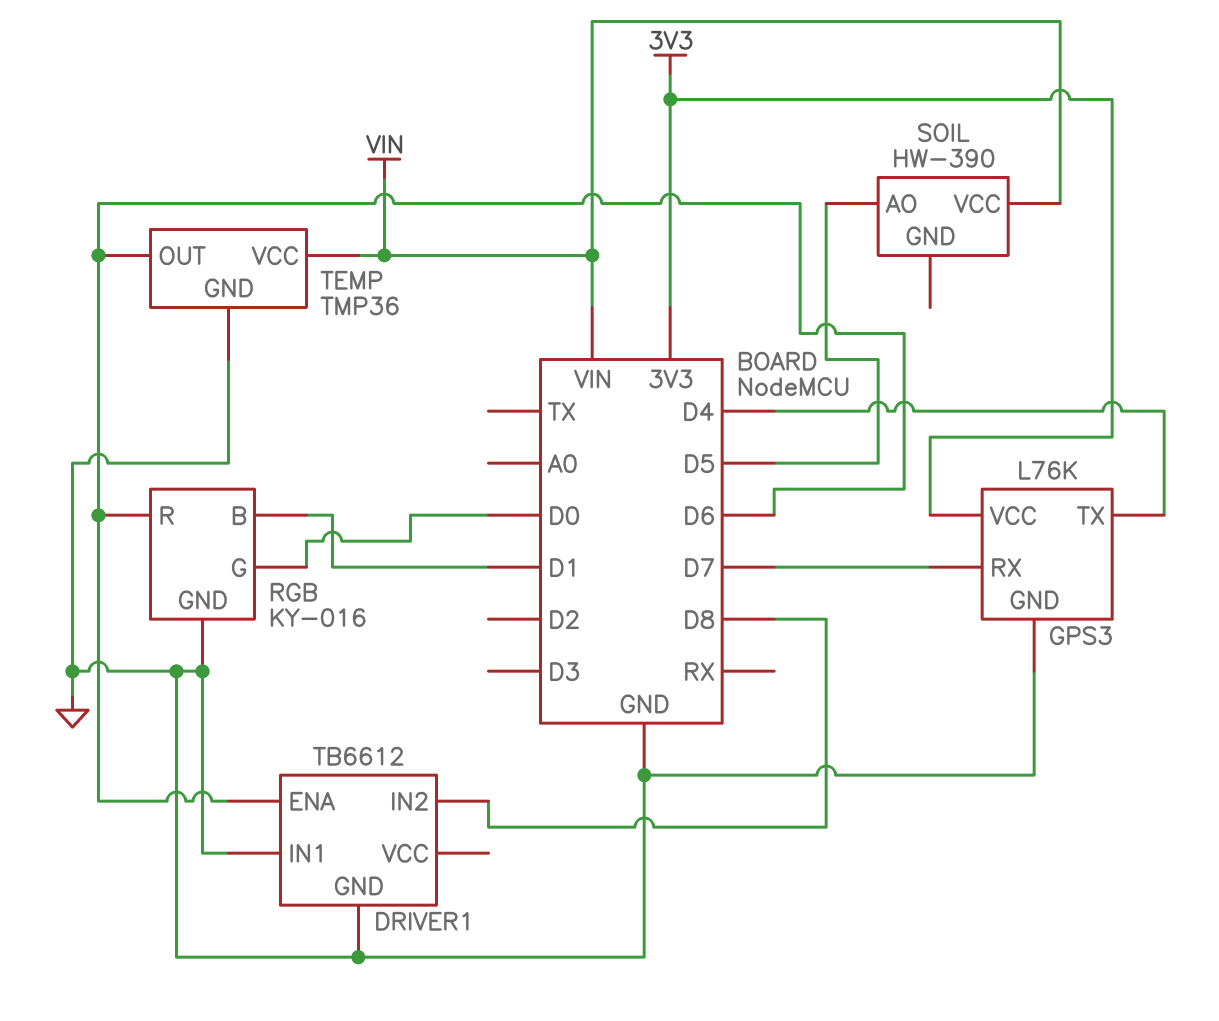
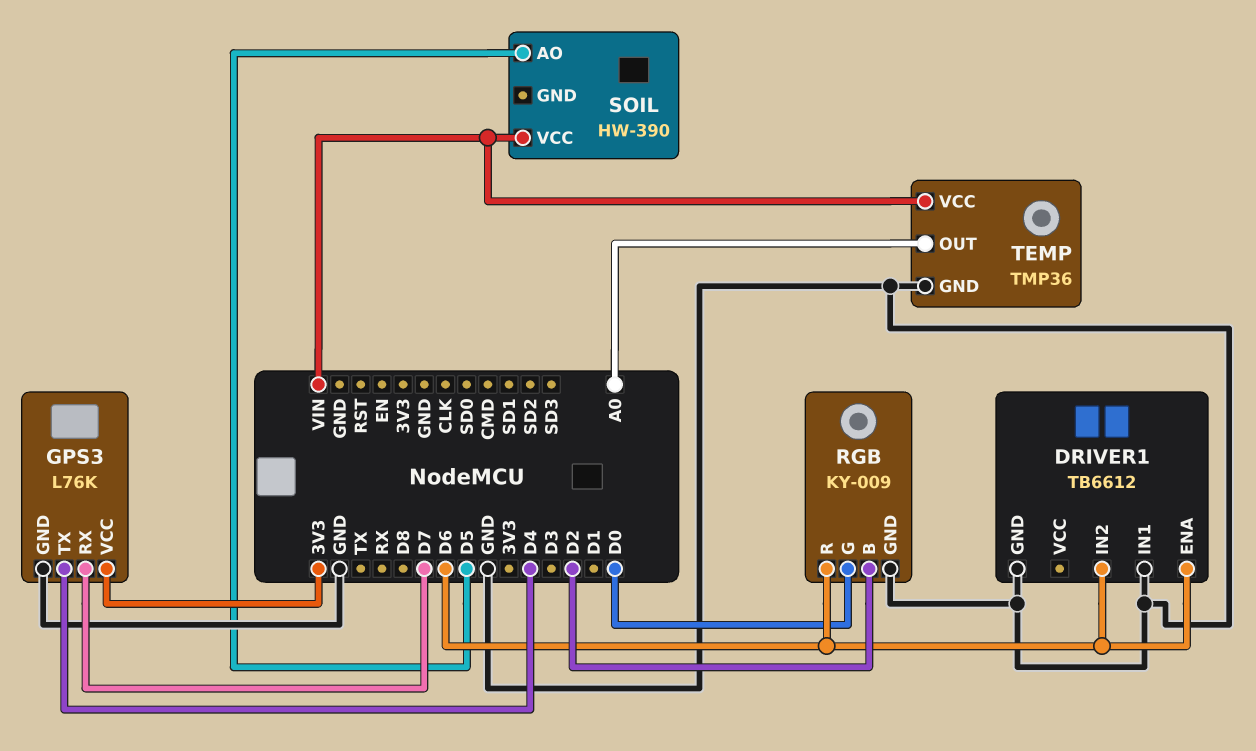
DRIVER1 pin IN2: D8 -> D6
RGB: KY-016 -> KY-009
RGB pin B: D1 -> D2
TEMP pin OUT: D6 -> A0

